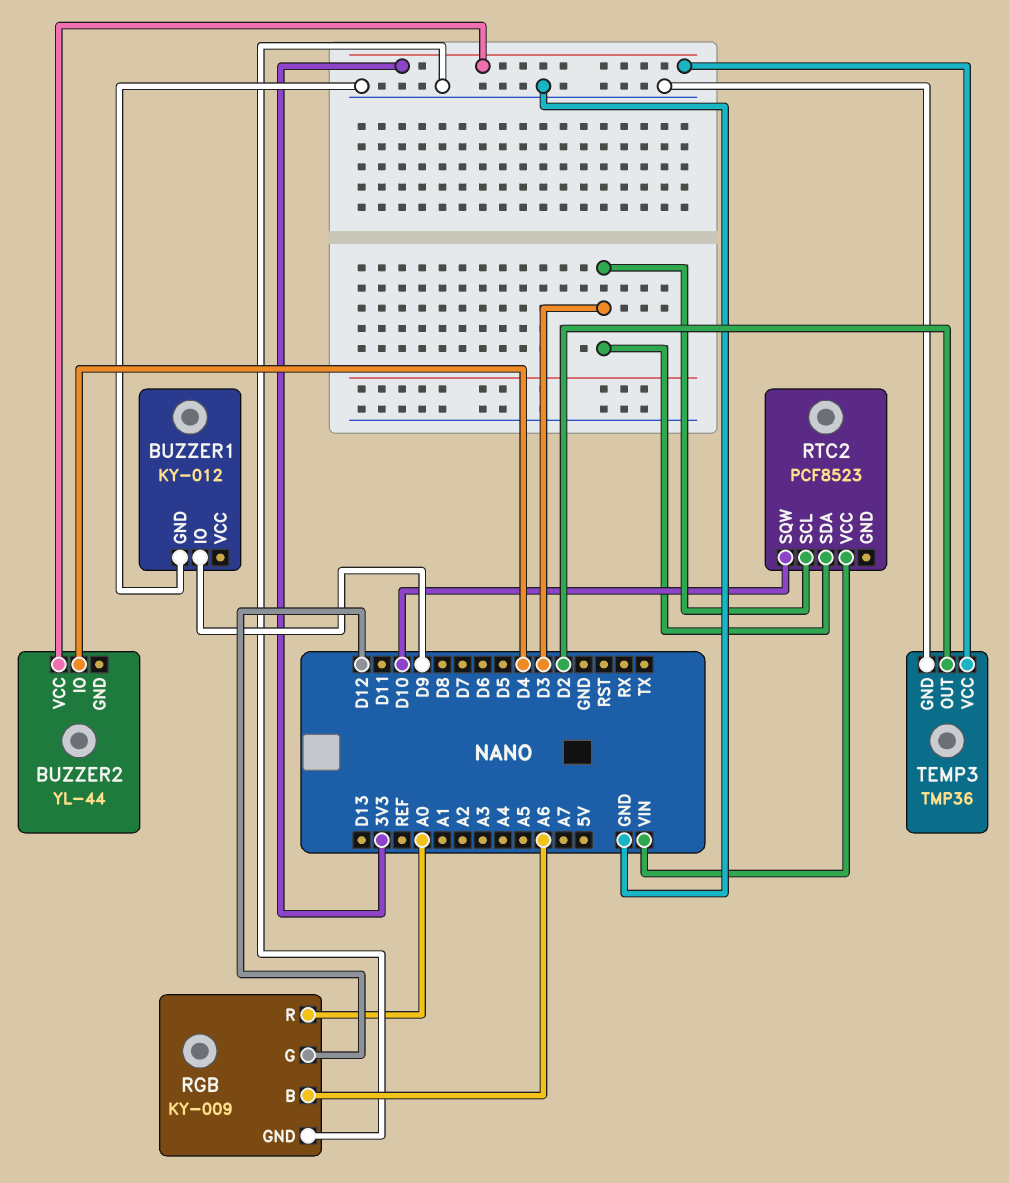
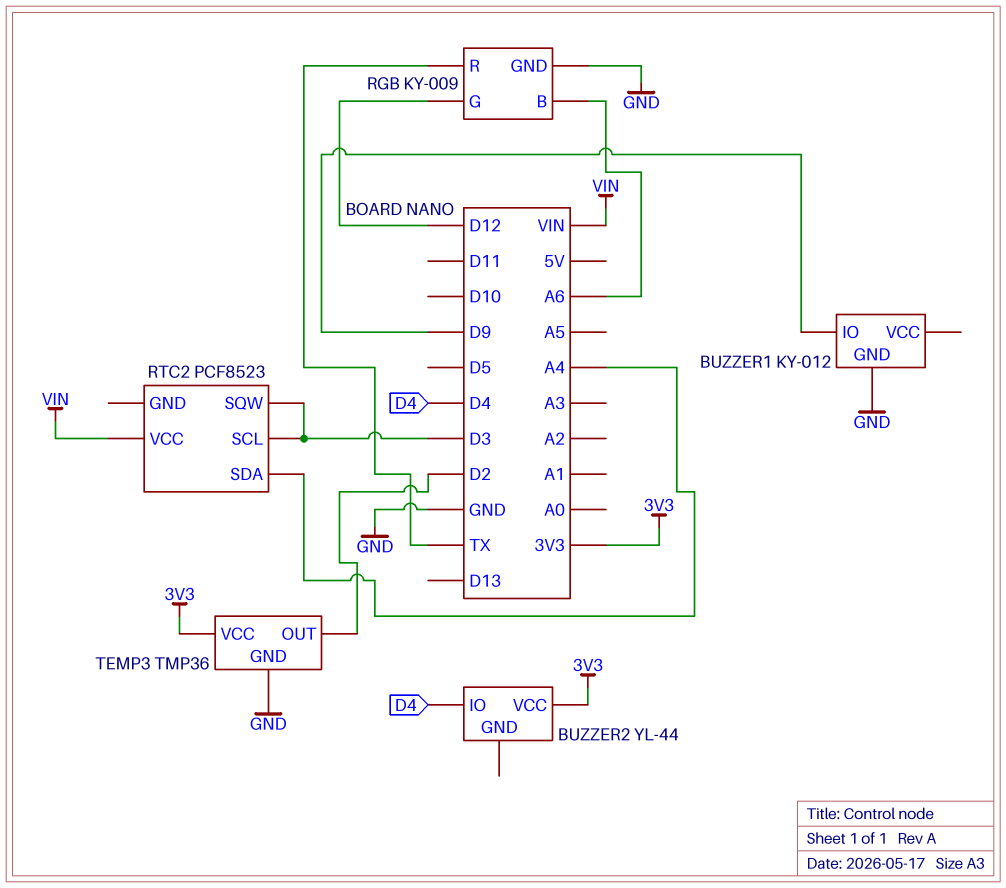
RGB pin R: A0 -> TX
RTC2 pin SDA: D3 -> A4
RTC2 pin SQW: D10 -> D3

